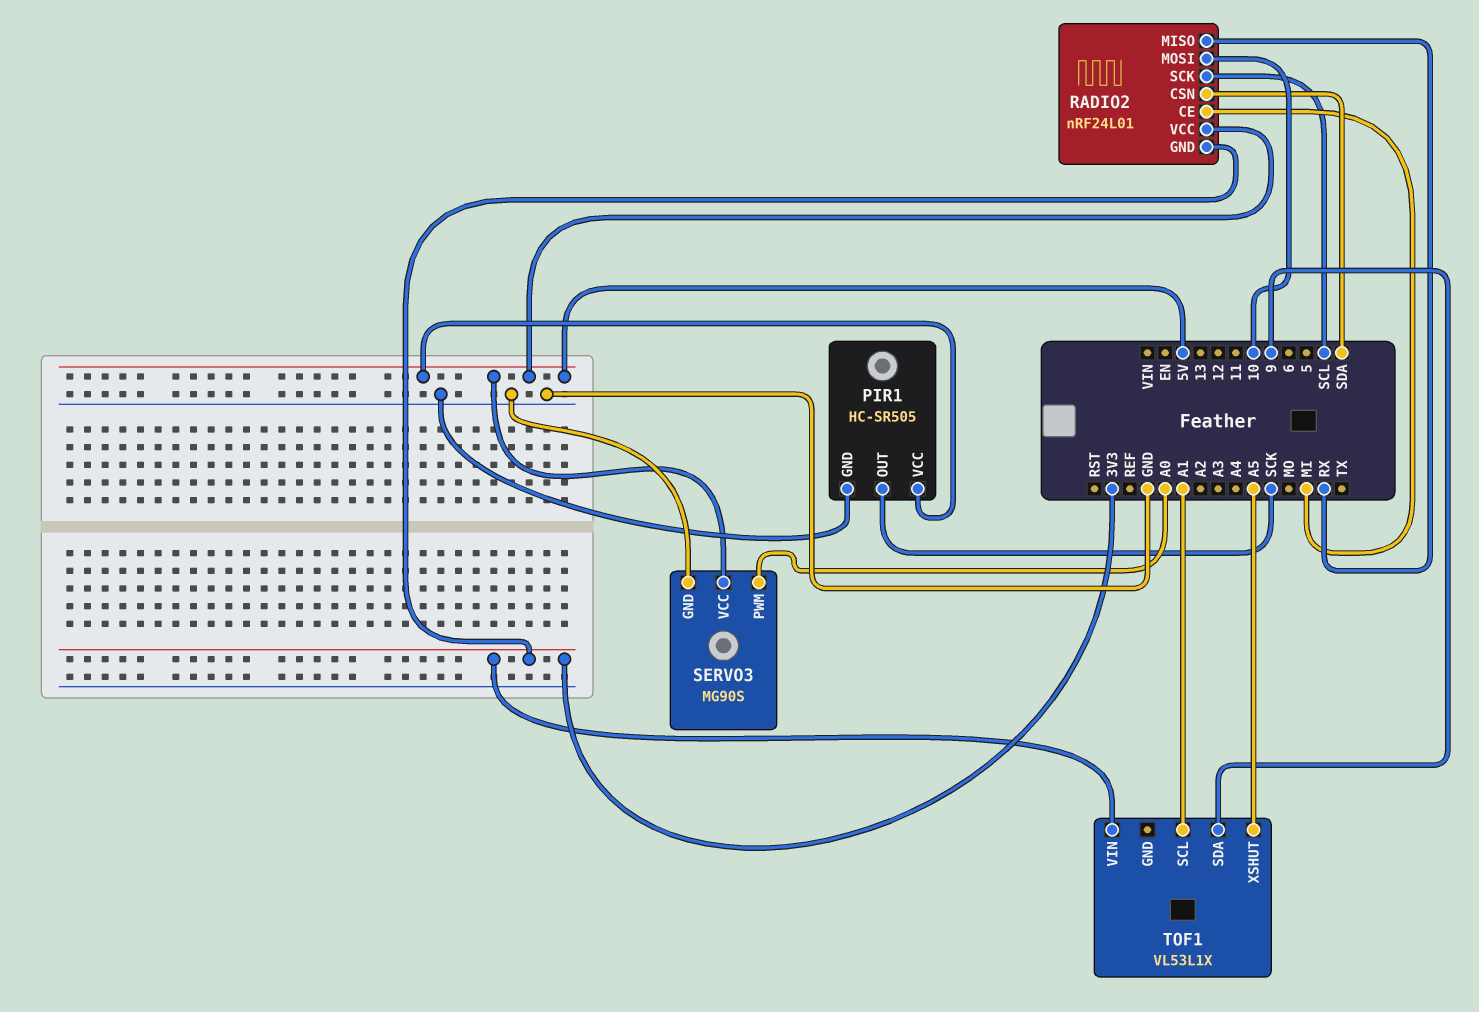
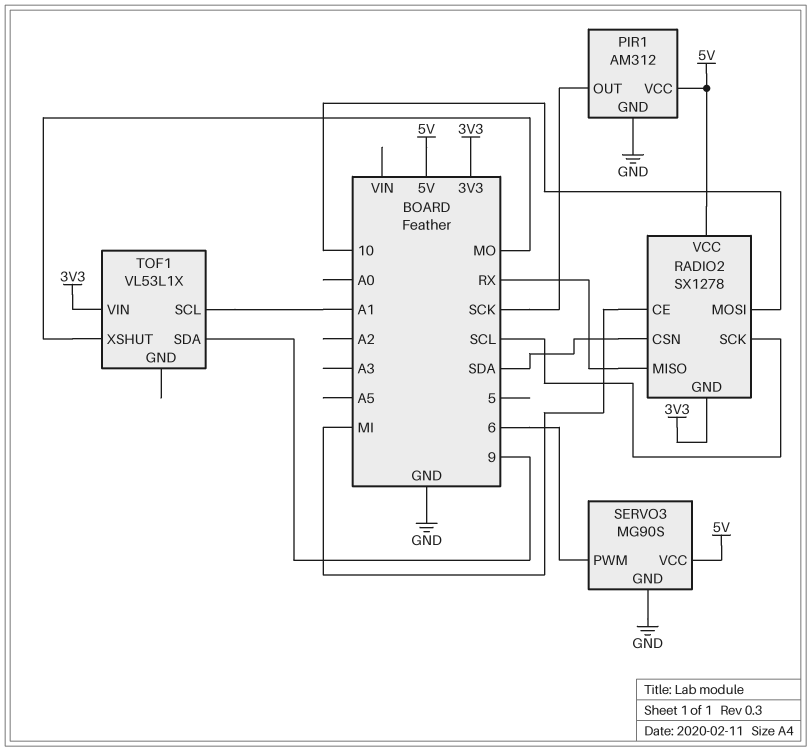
PIR1: HC-SR505 -> AM312
RADIO2: nRF24L01 -> SX1278
SERVO3 pin PWM: A0 -> 6
TOF1 pin XSHUT: A5 -> MO

